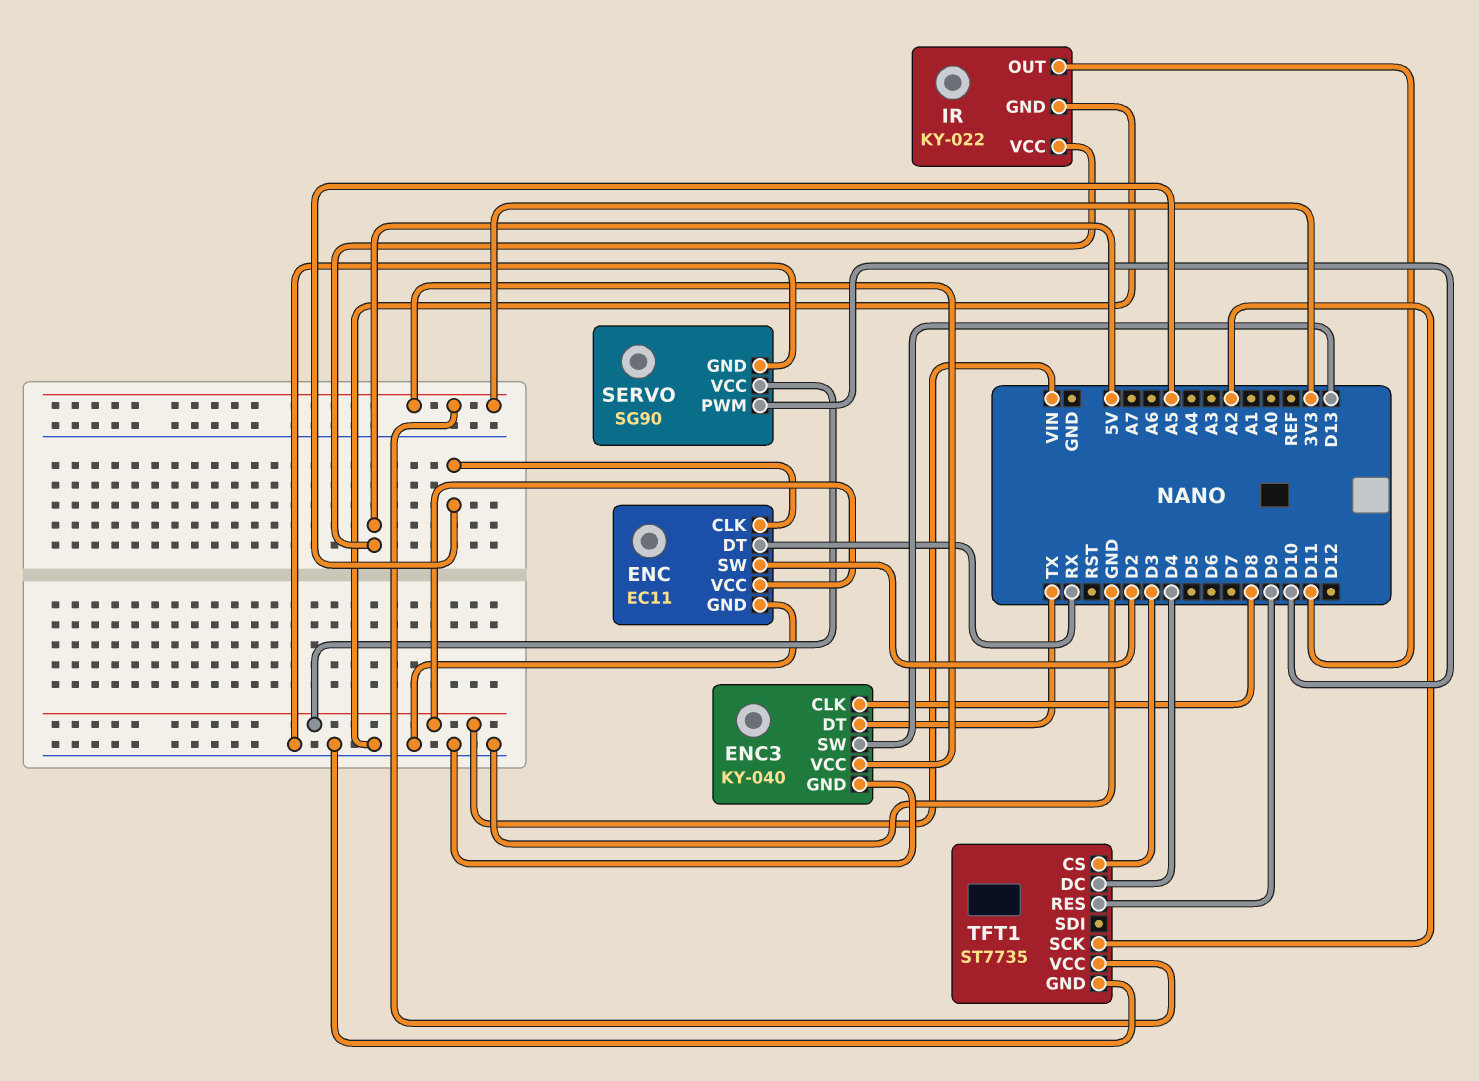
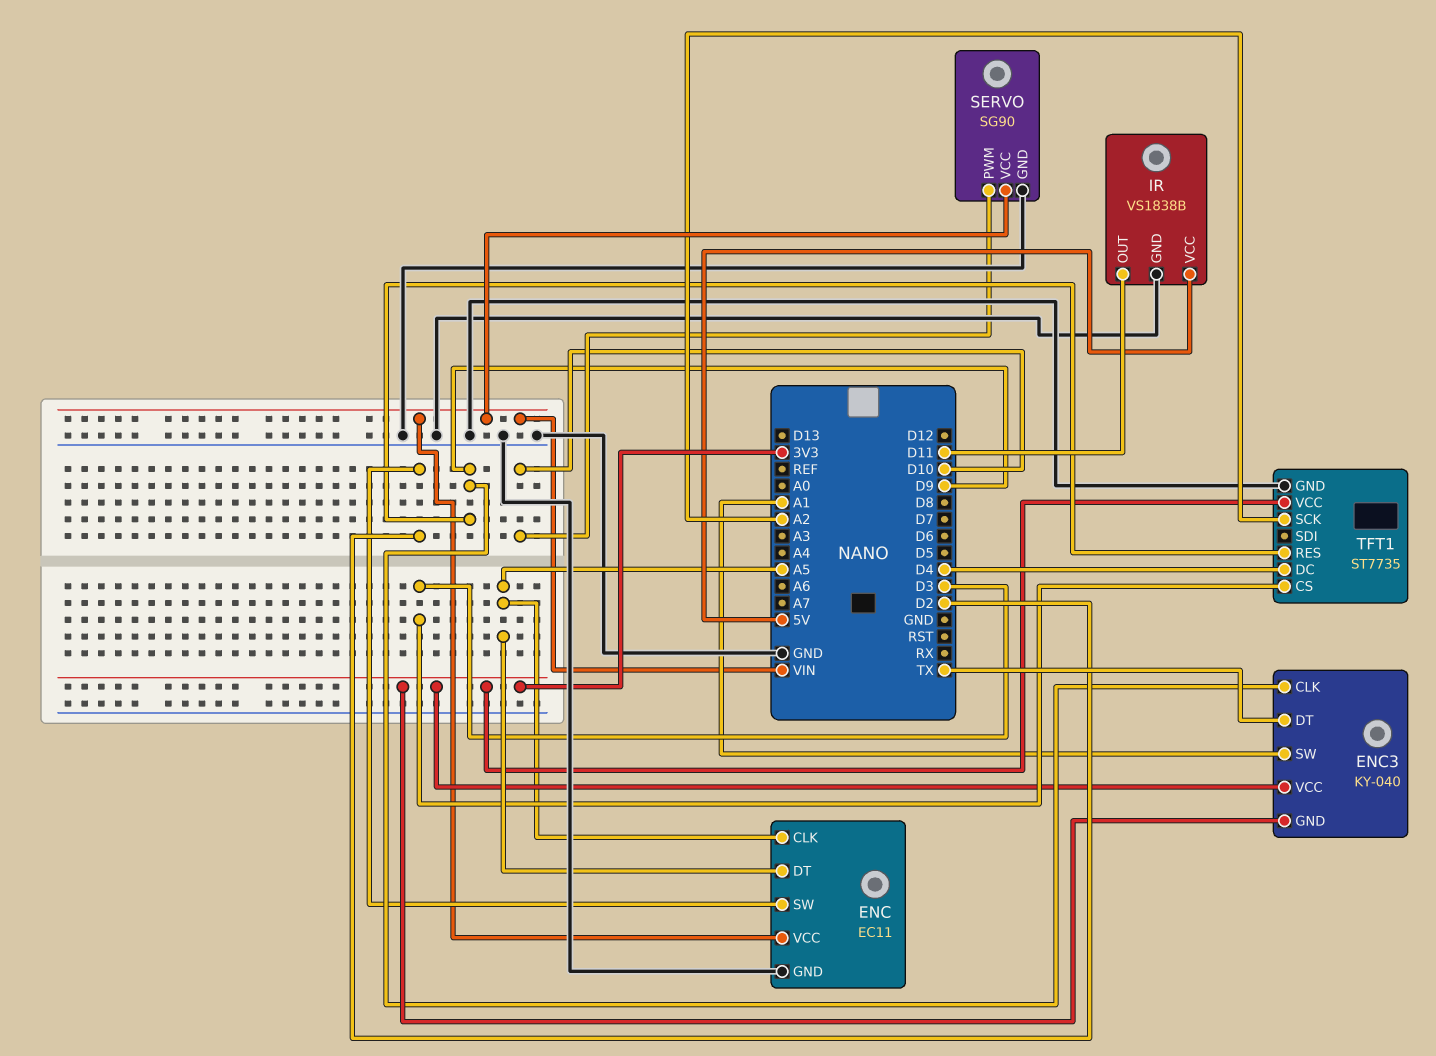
ENC pin DT: RX -> A5
ENC3 pin CLK: D8 -> D9
ENC3 pin GND: GND -> 3V3
ENC3 pin SW: D13 -> A1
IR: KY-022 -> VS1838B

